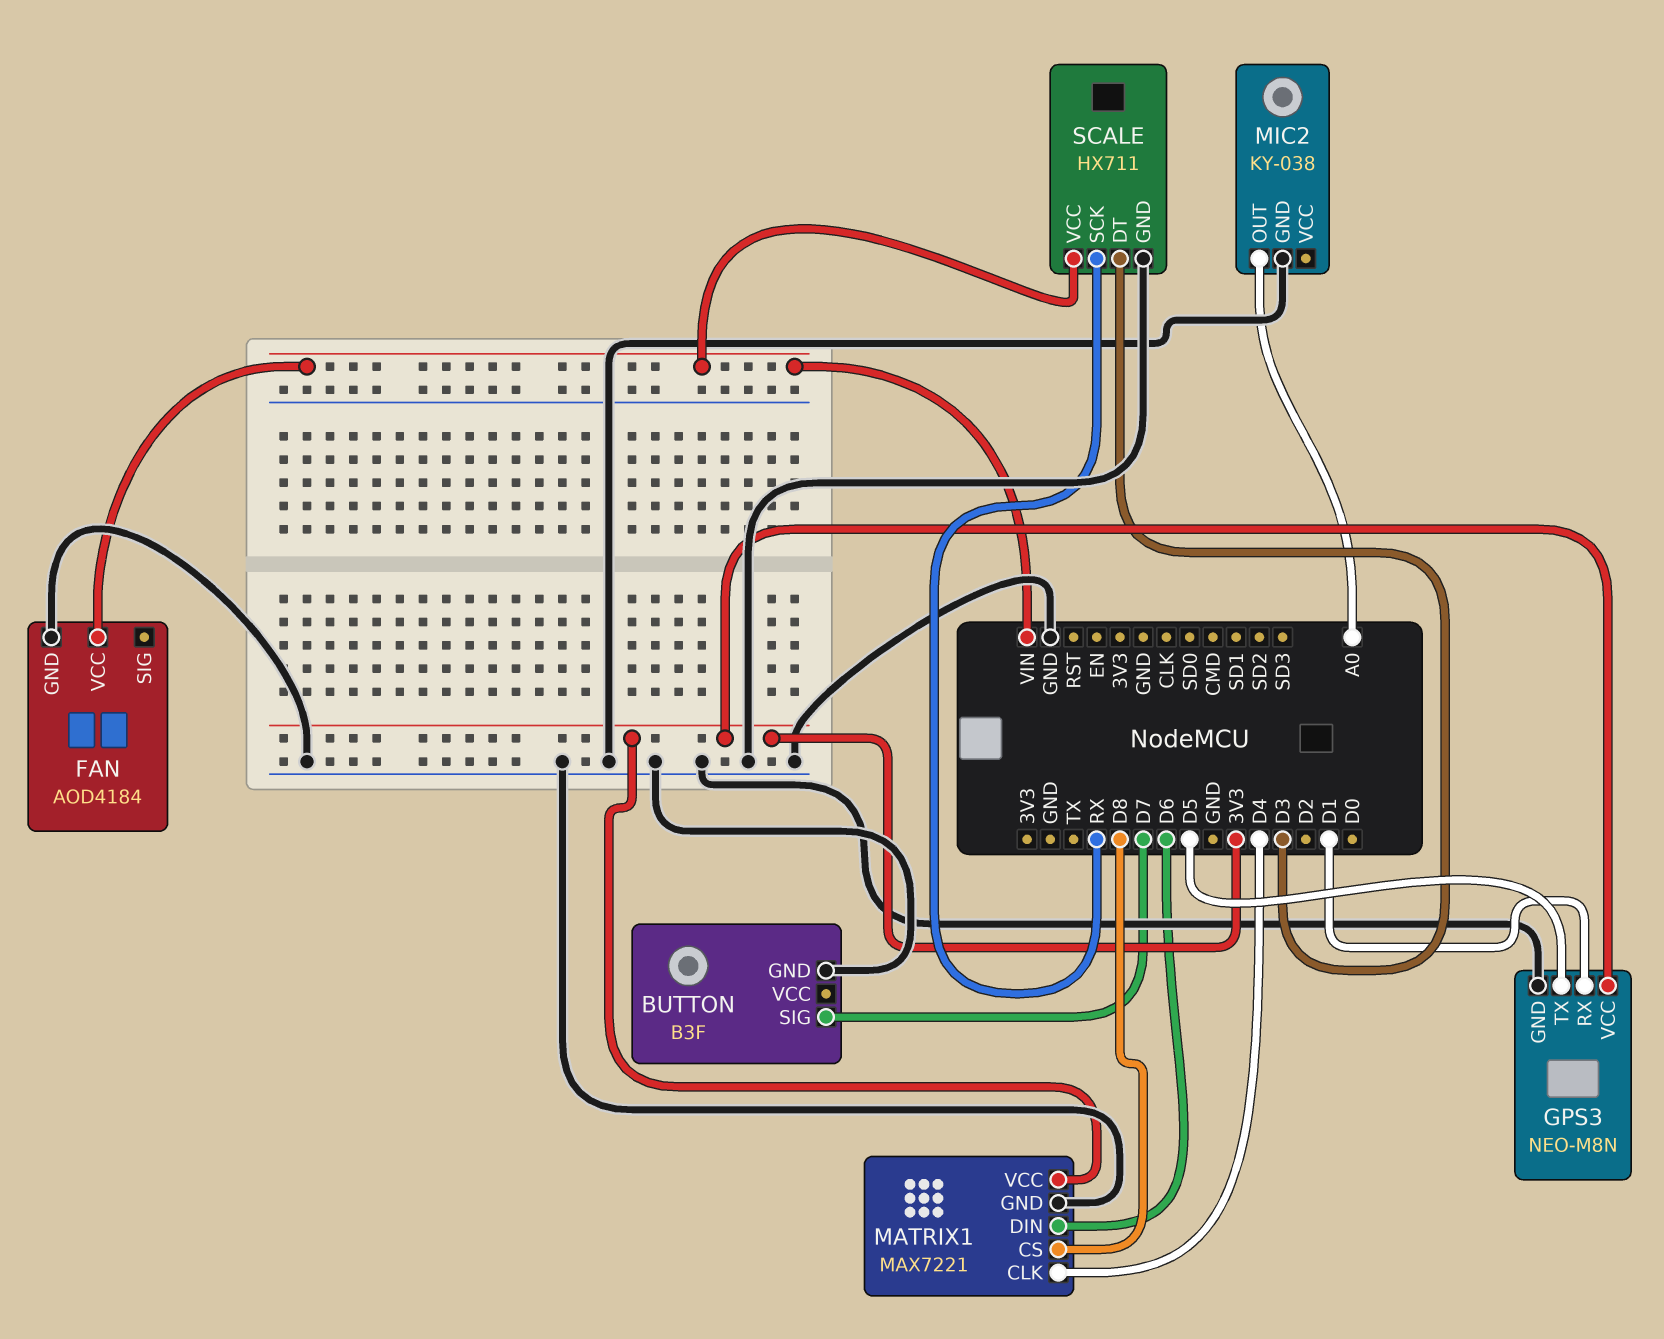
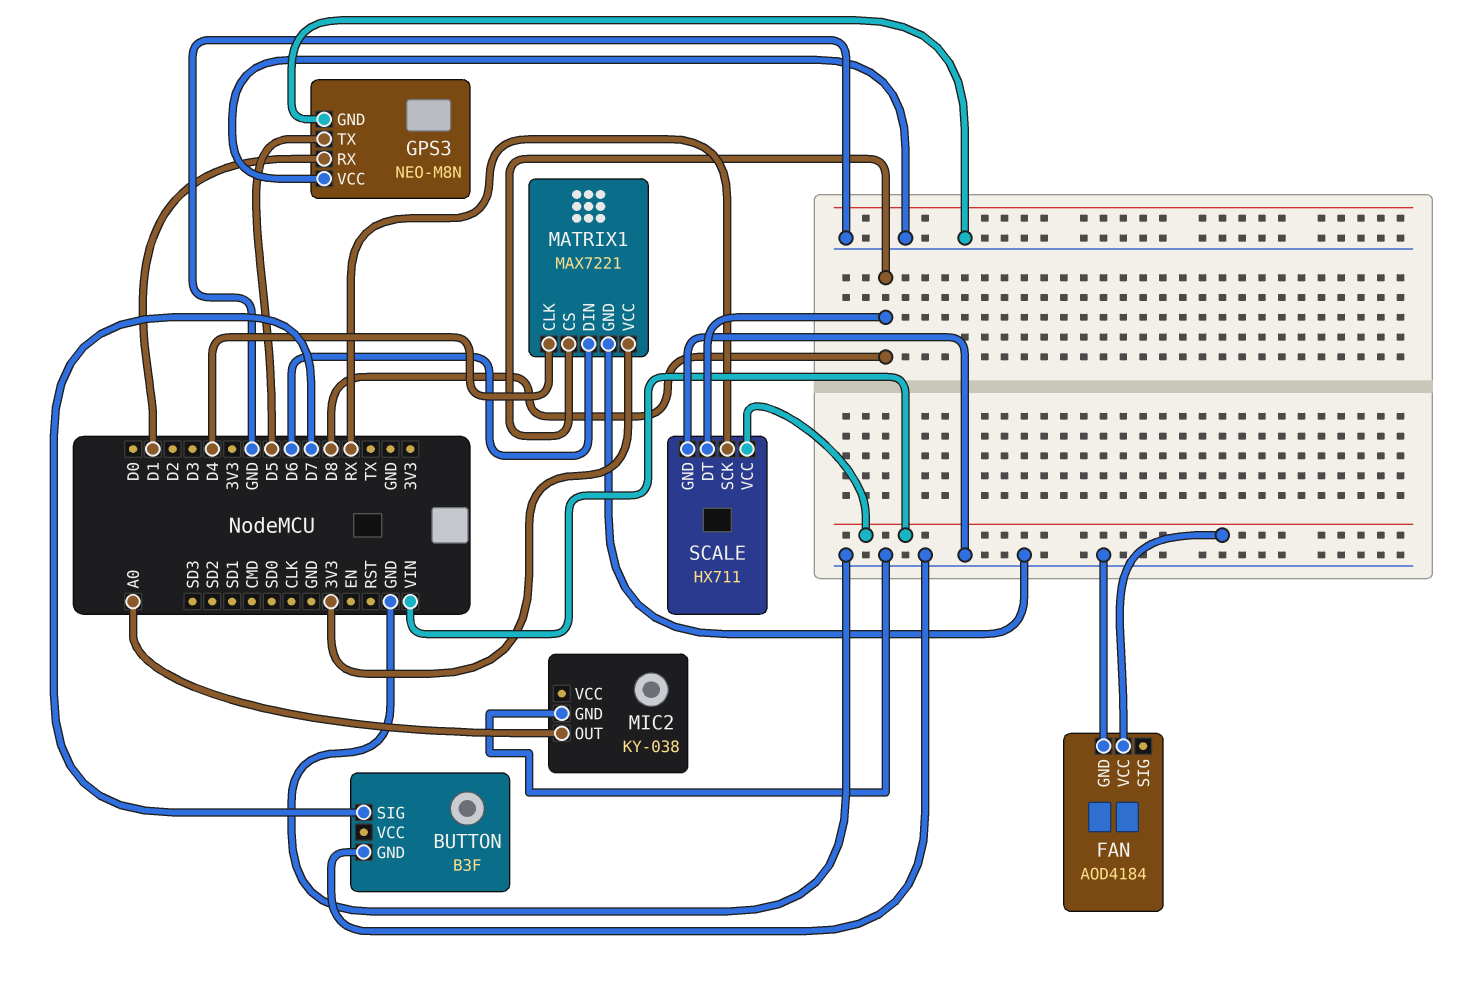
GPS3 pin VCC: 3V3 -> GND
SCALE pin DT: D3 -> D8

